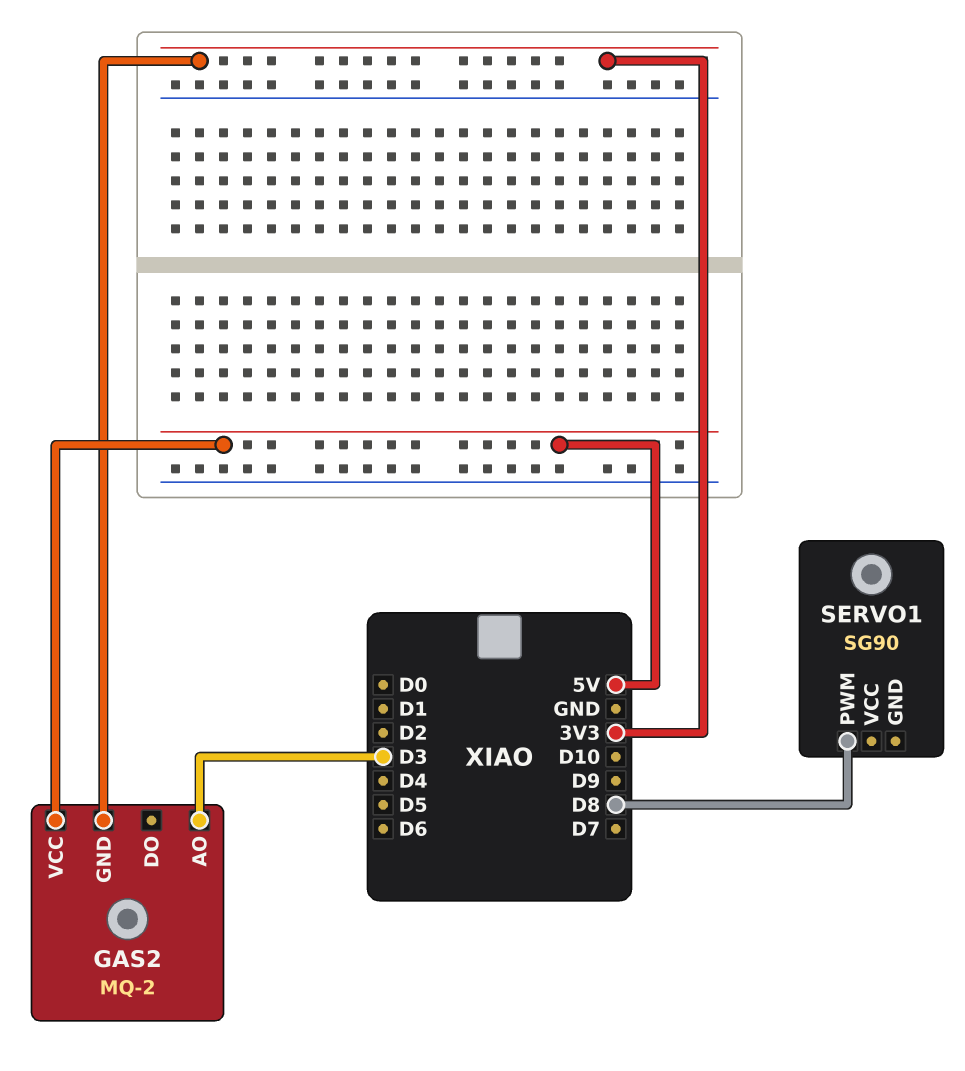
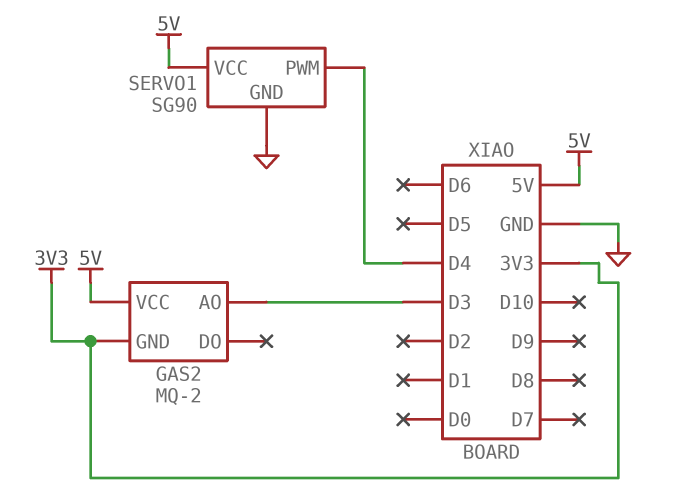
SERVO1 pin GND: none -> GND
SERVO1 pin PWM: D8 -> D4
SERVO1 pin VCC: none -> 5V

